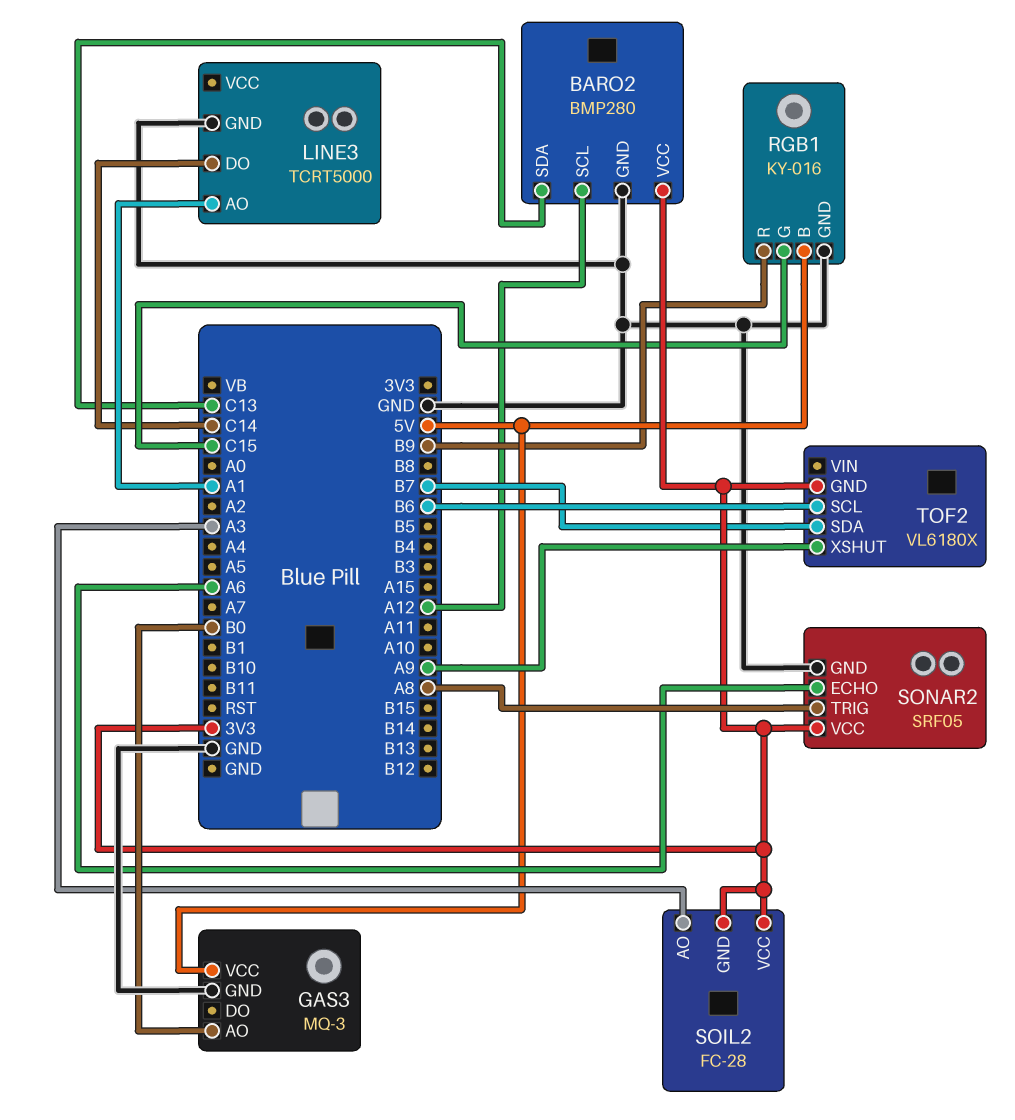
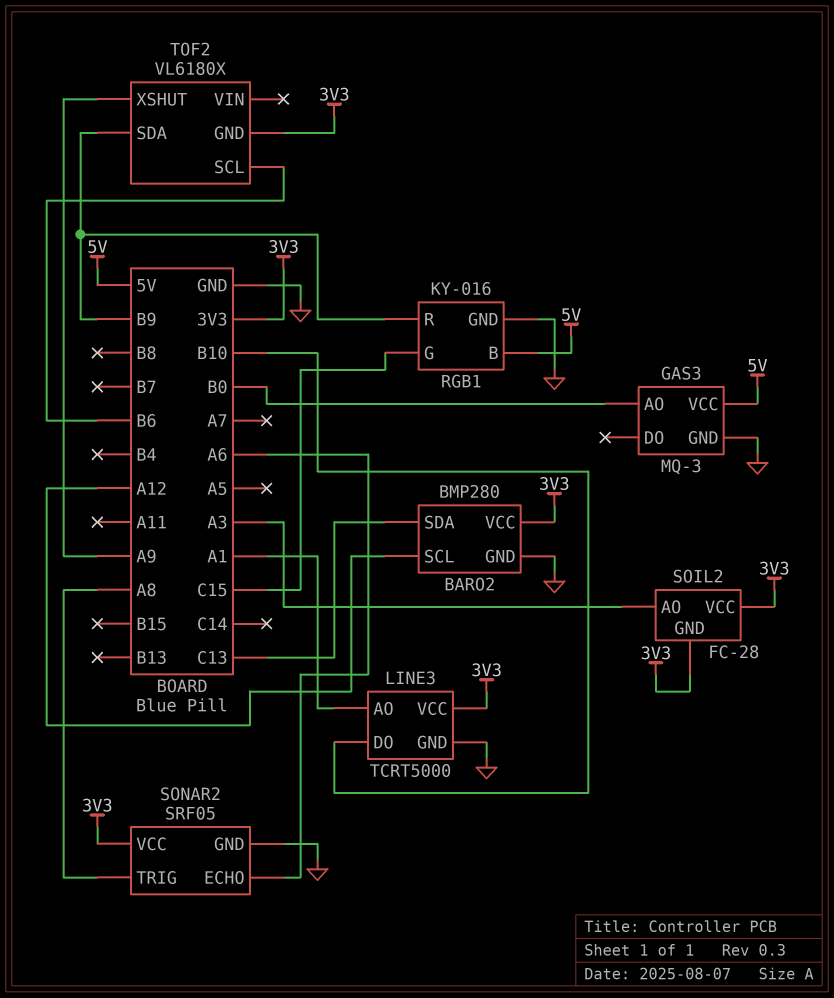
LINE3 pin DO: C14 -> B10
LINE3 pin VCC: none -> 3V3
TOF2 pin SDA: B7 -> B9

